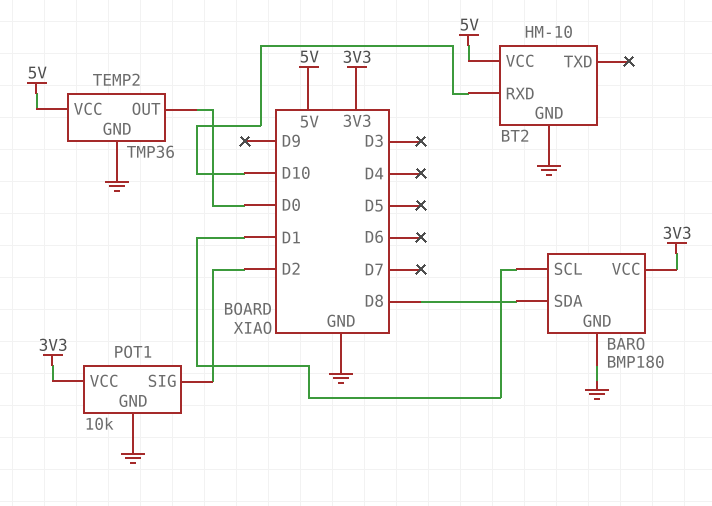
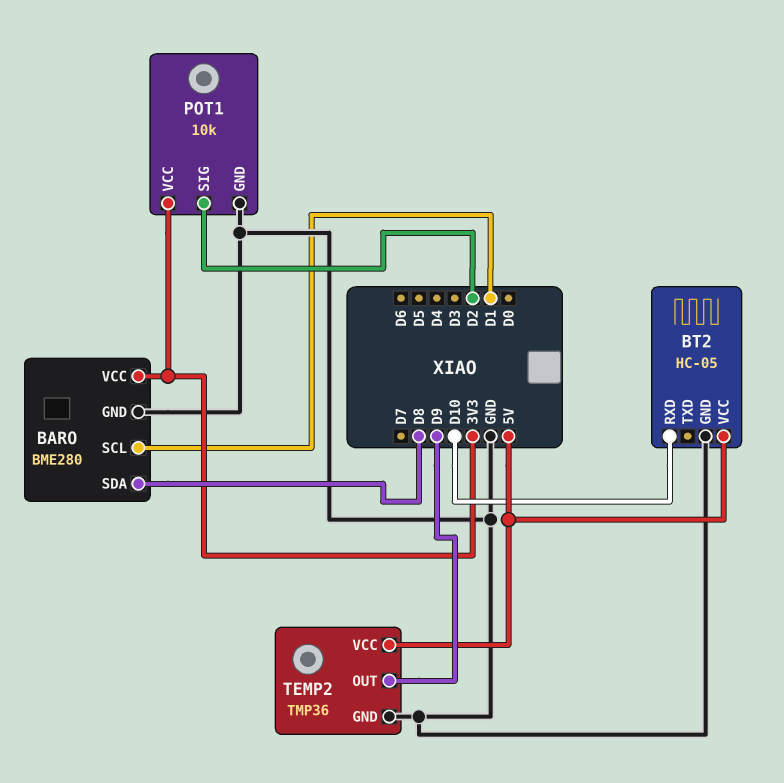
BARO: BMP180 -> BME280
BT2: HM-10 -> HC-05
TEMP2 pin OUT: D0 -> D9

